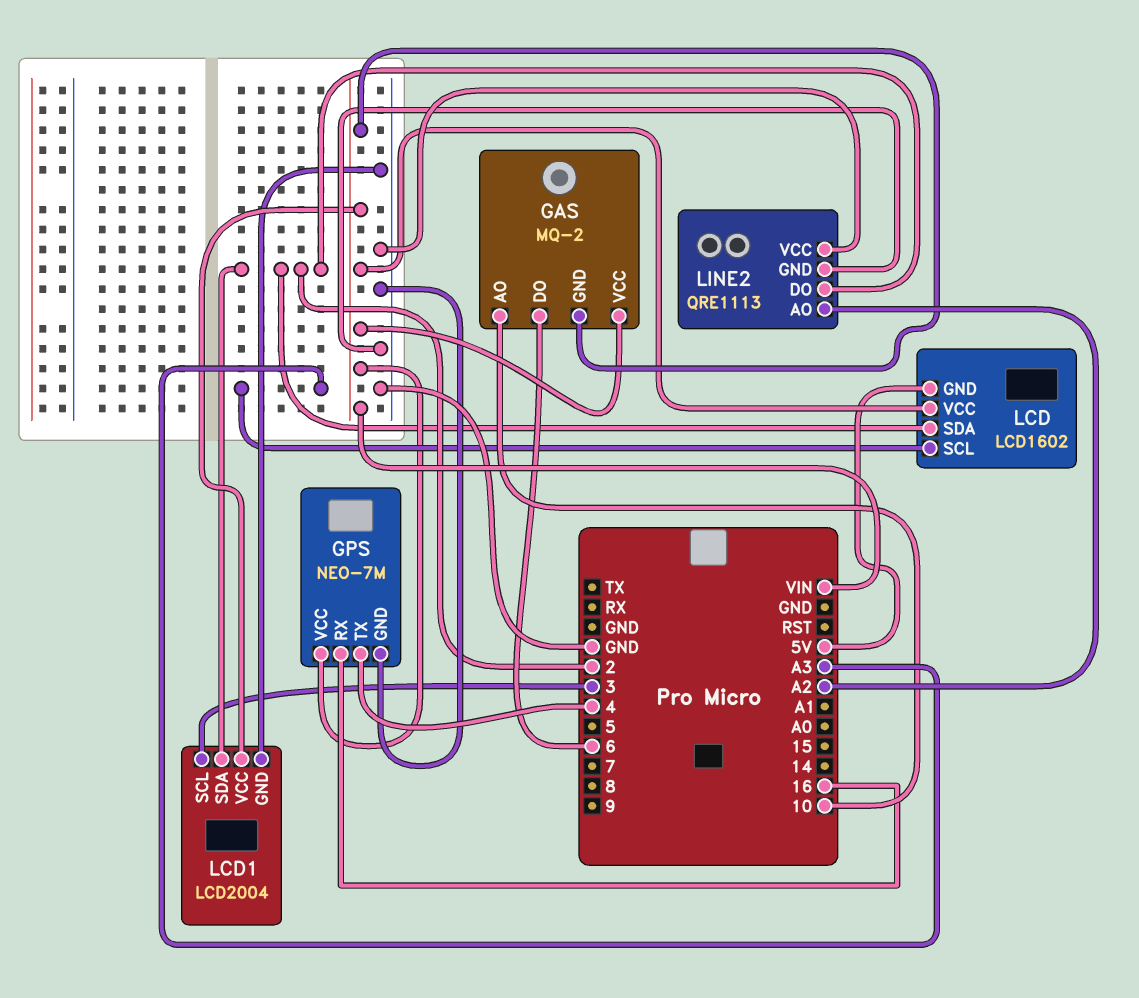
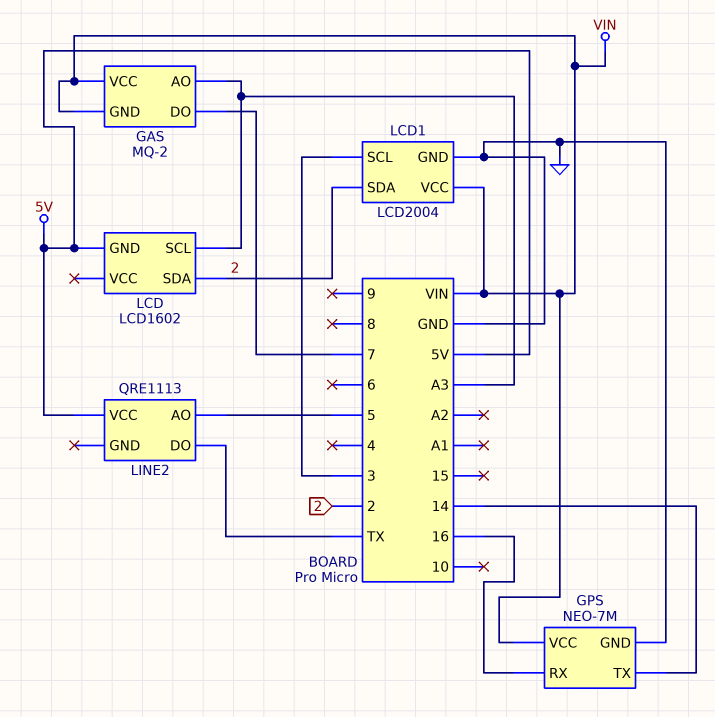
GAS pin AO: 10 -> A3
GAS pin DO: 6 -> 7
GPS pin TX: 4 -> 14
LCD pin VCC: VIN -> none
LINE2 pin AO: A2 -> 5
LINE2 pin DO: 2 -> TX
LINE2 pin GND: GND -> none
LINE2 pin VCC: GND -> 5V

